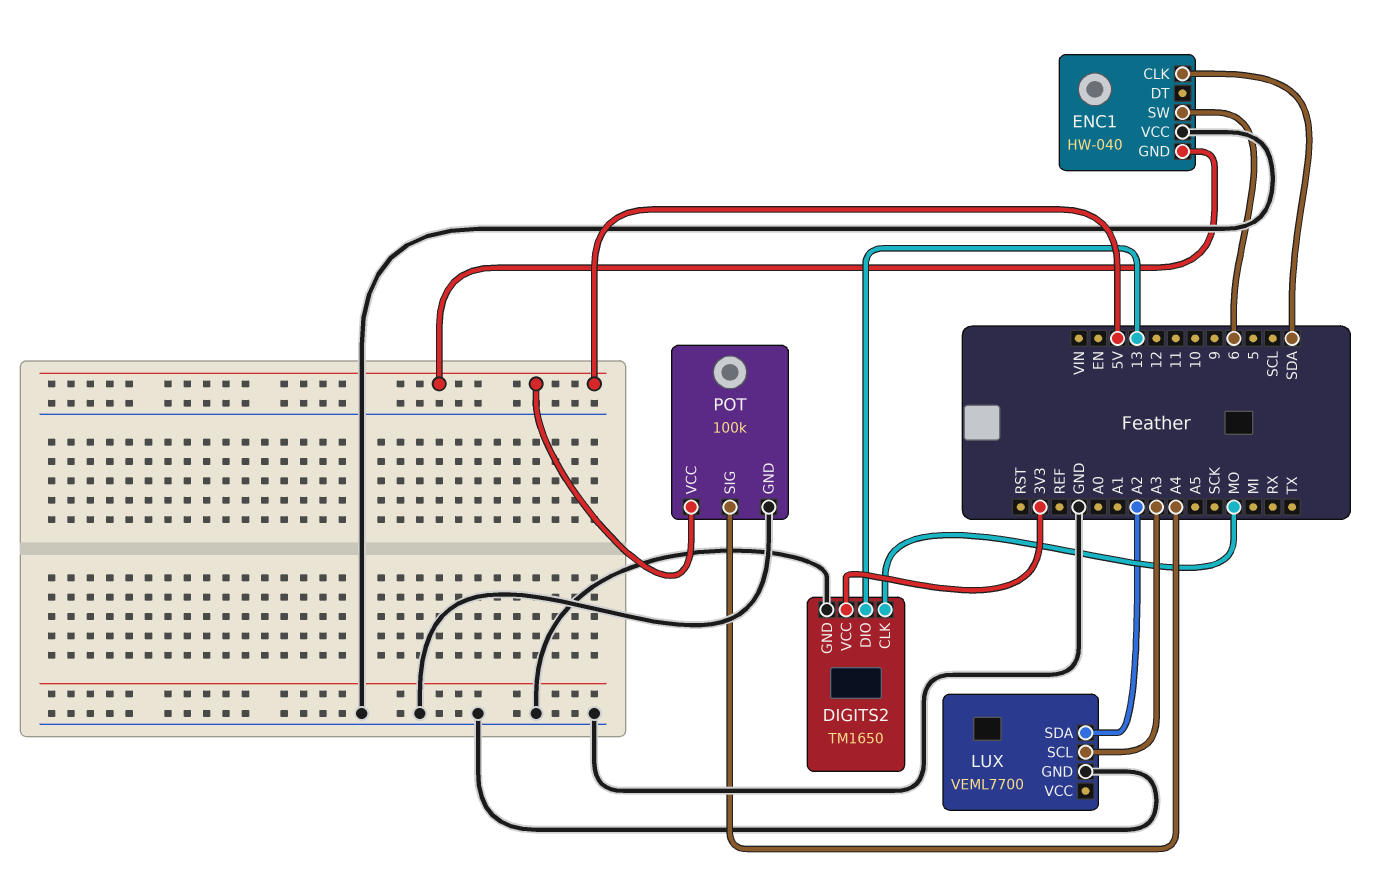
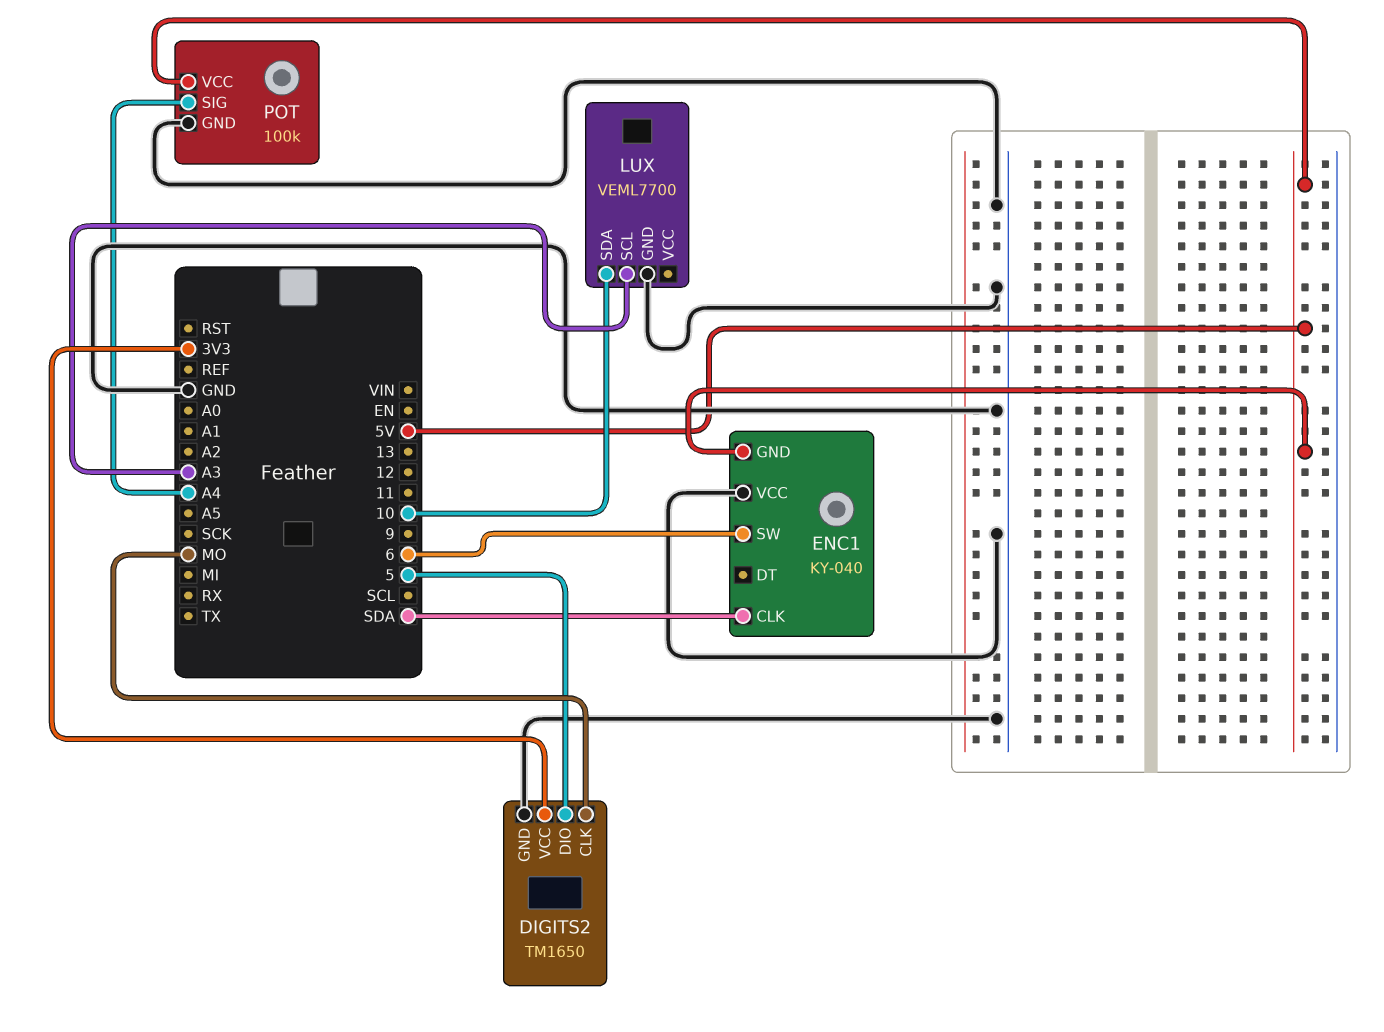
DIGITS2 pin DIO: 13 -> 5
ENC1: HW-040 -> KY-040
LUX pin SDA: A2 -> 10

